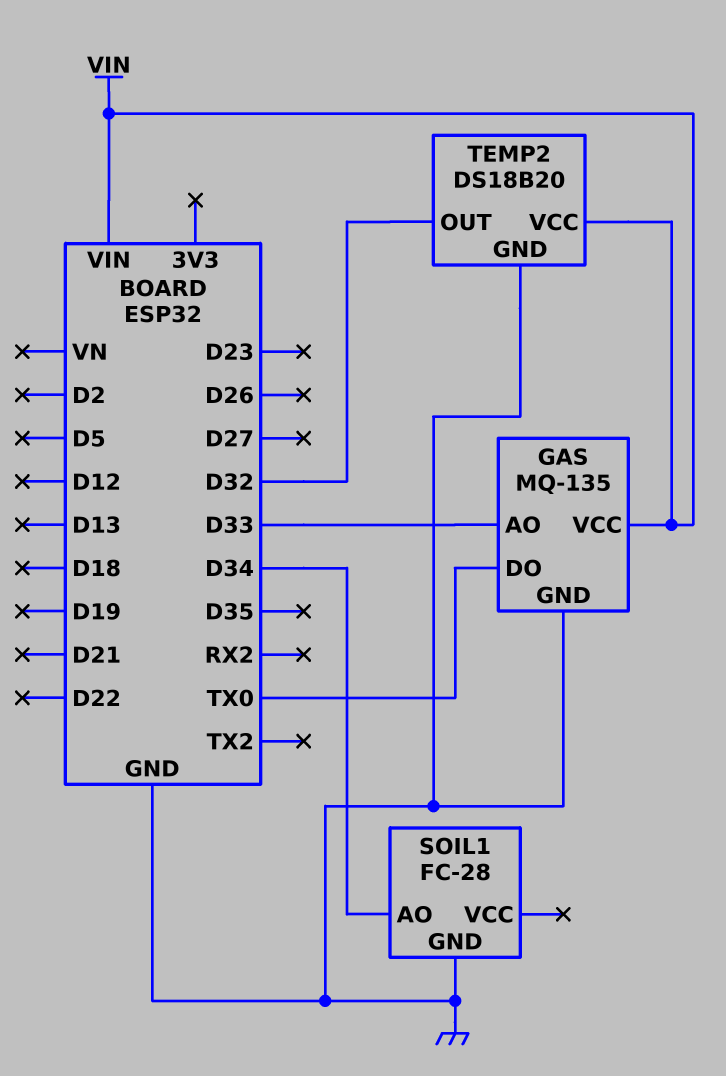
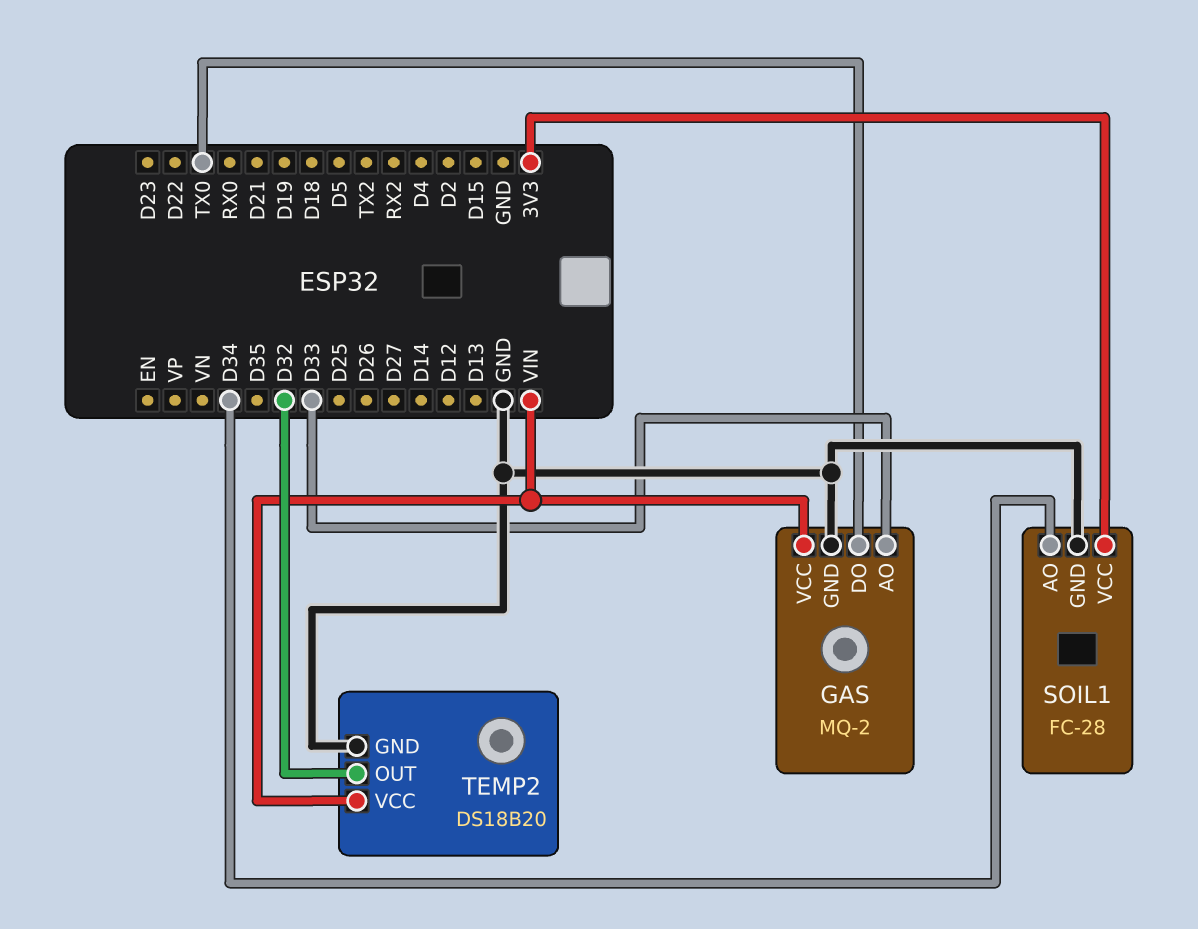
GAS: MQ-135 -> MQ-2
SOIL1 pin VCC: none -> 3V3

